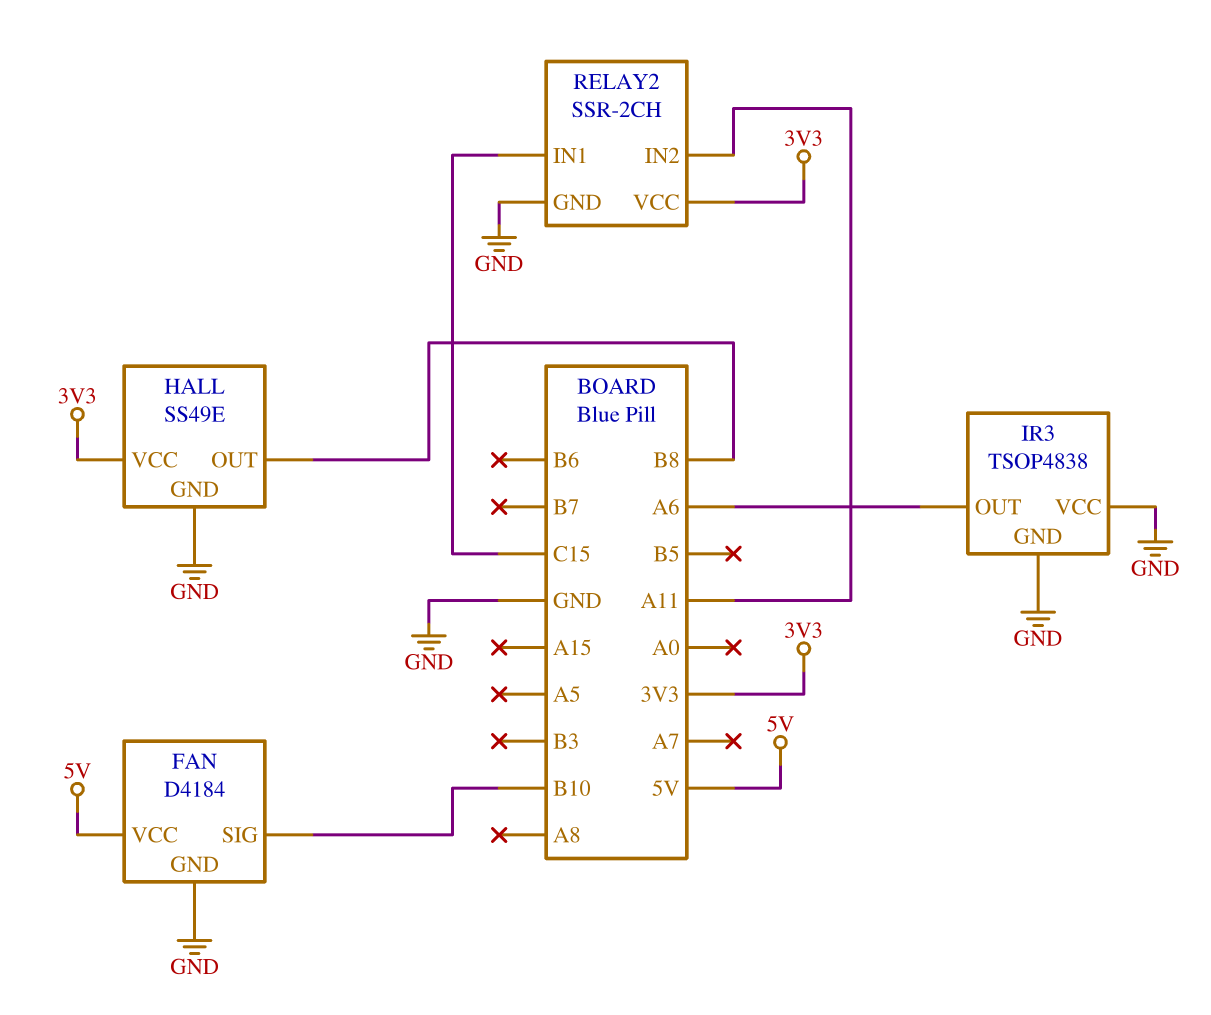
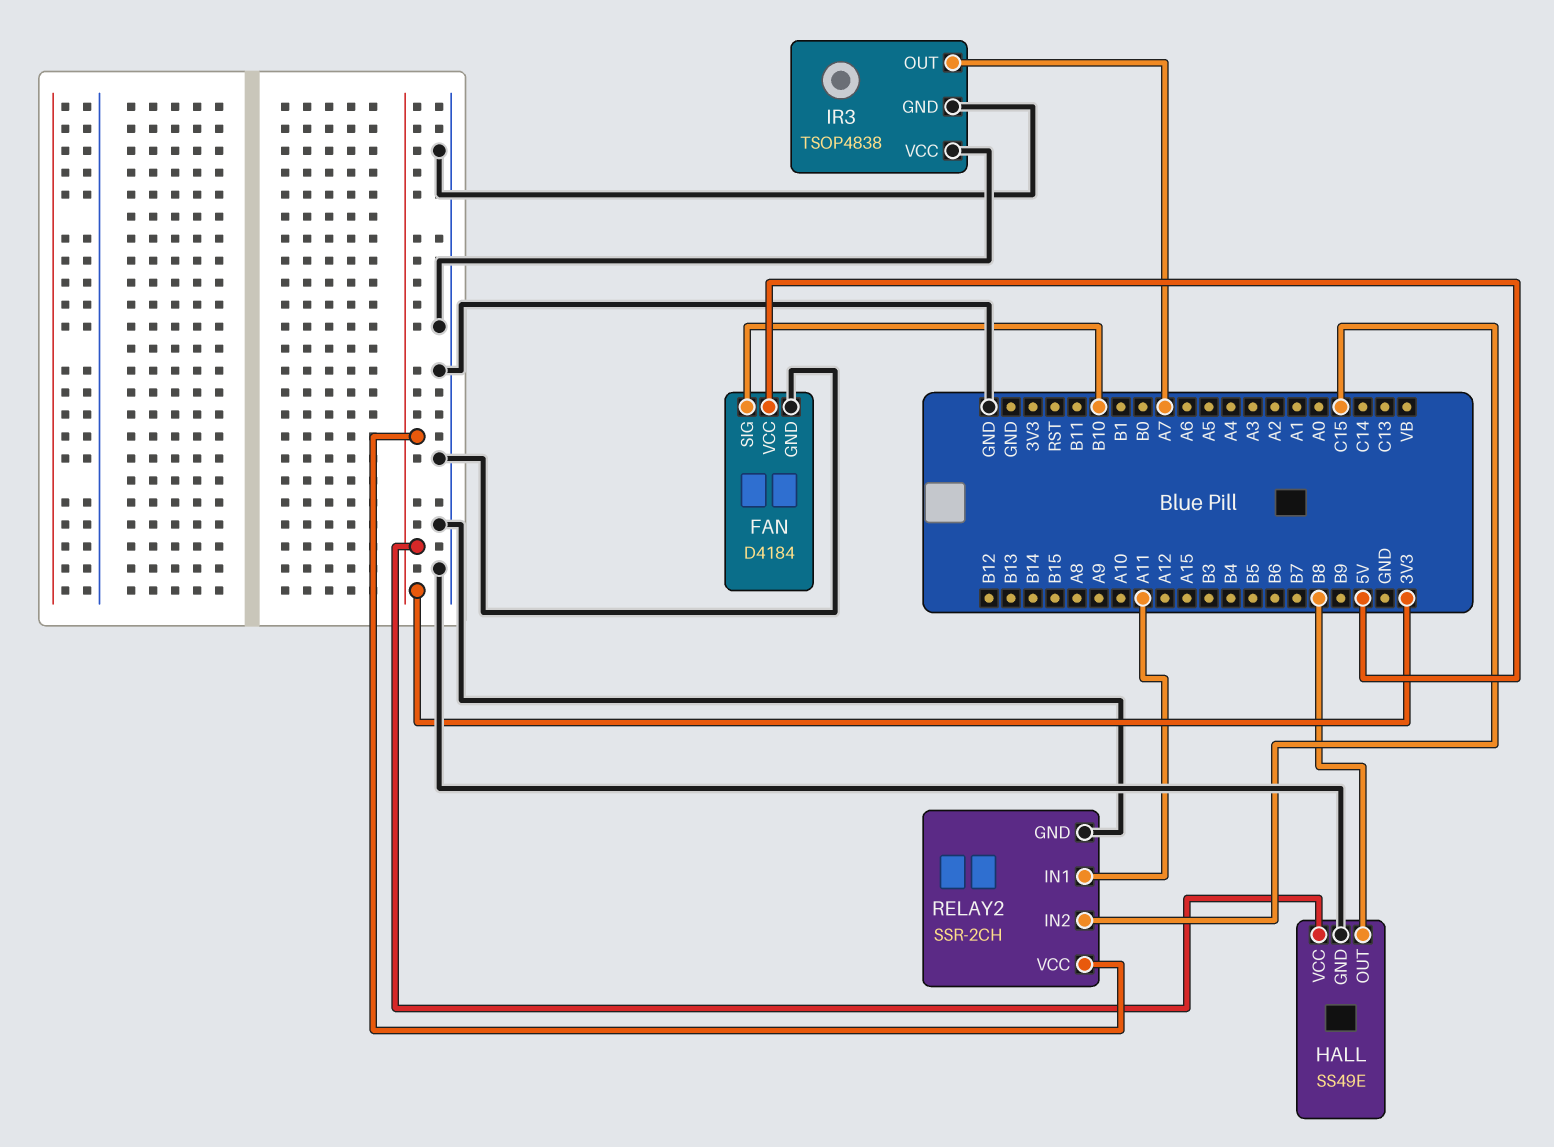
IR3 pin OUT: A6 -> A7
RELAY2 pin IN1: C15 -> A11
RELAY2 pin IN2: A11 -> C15

